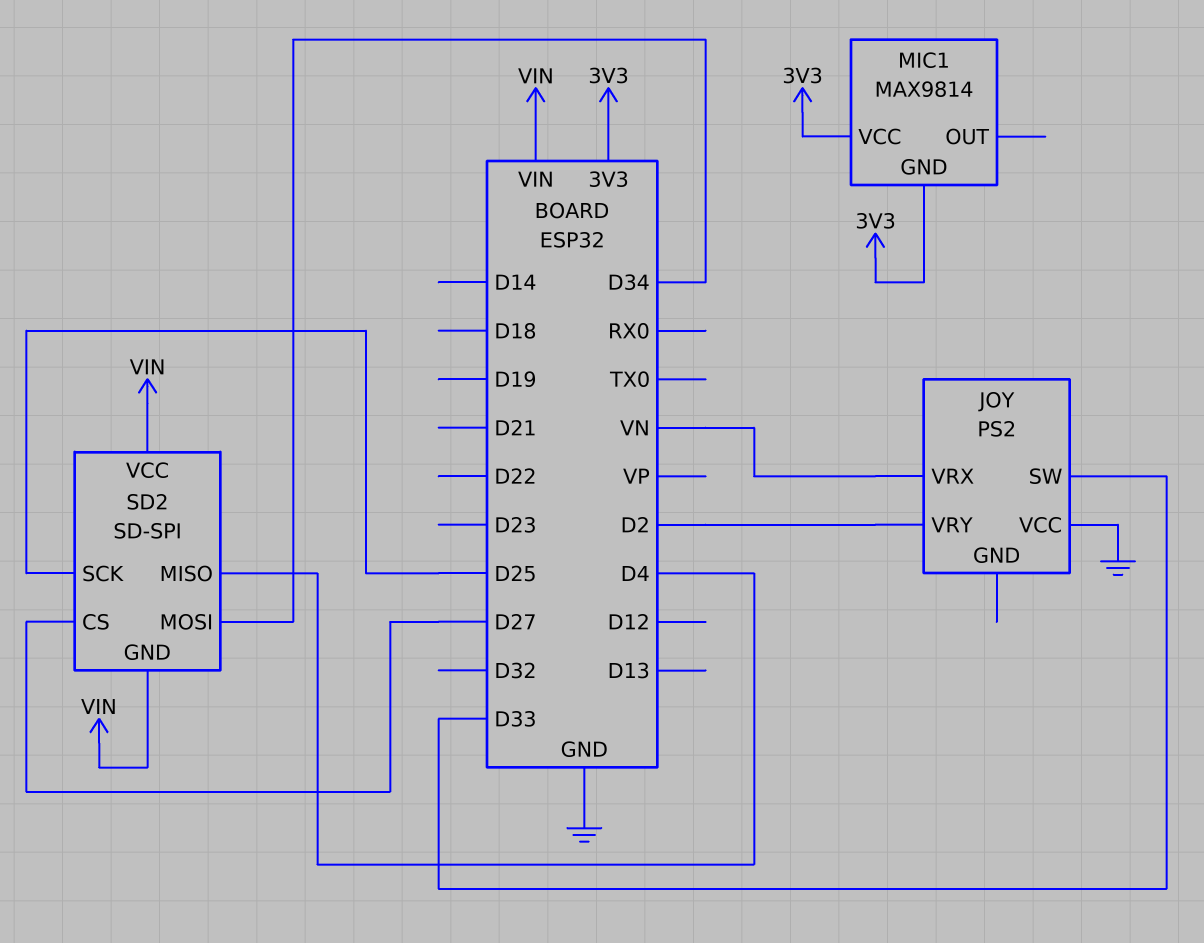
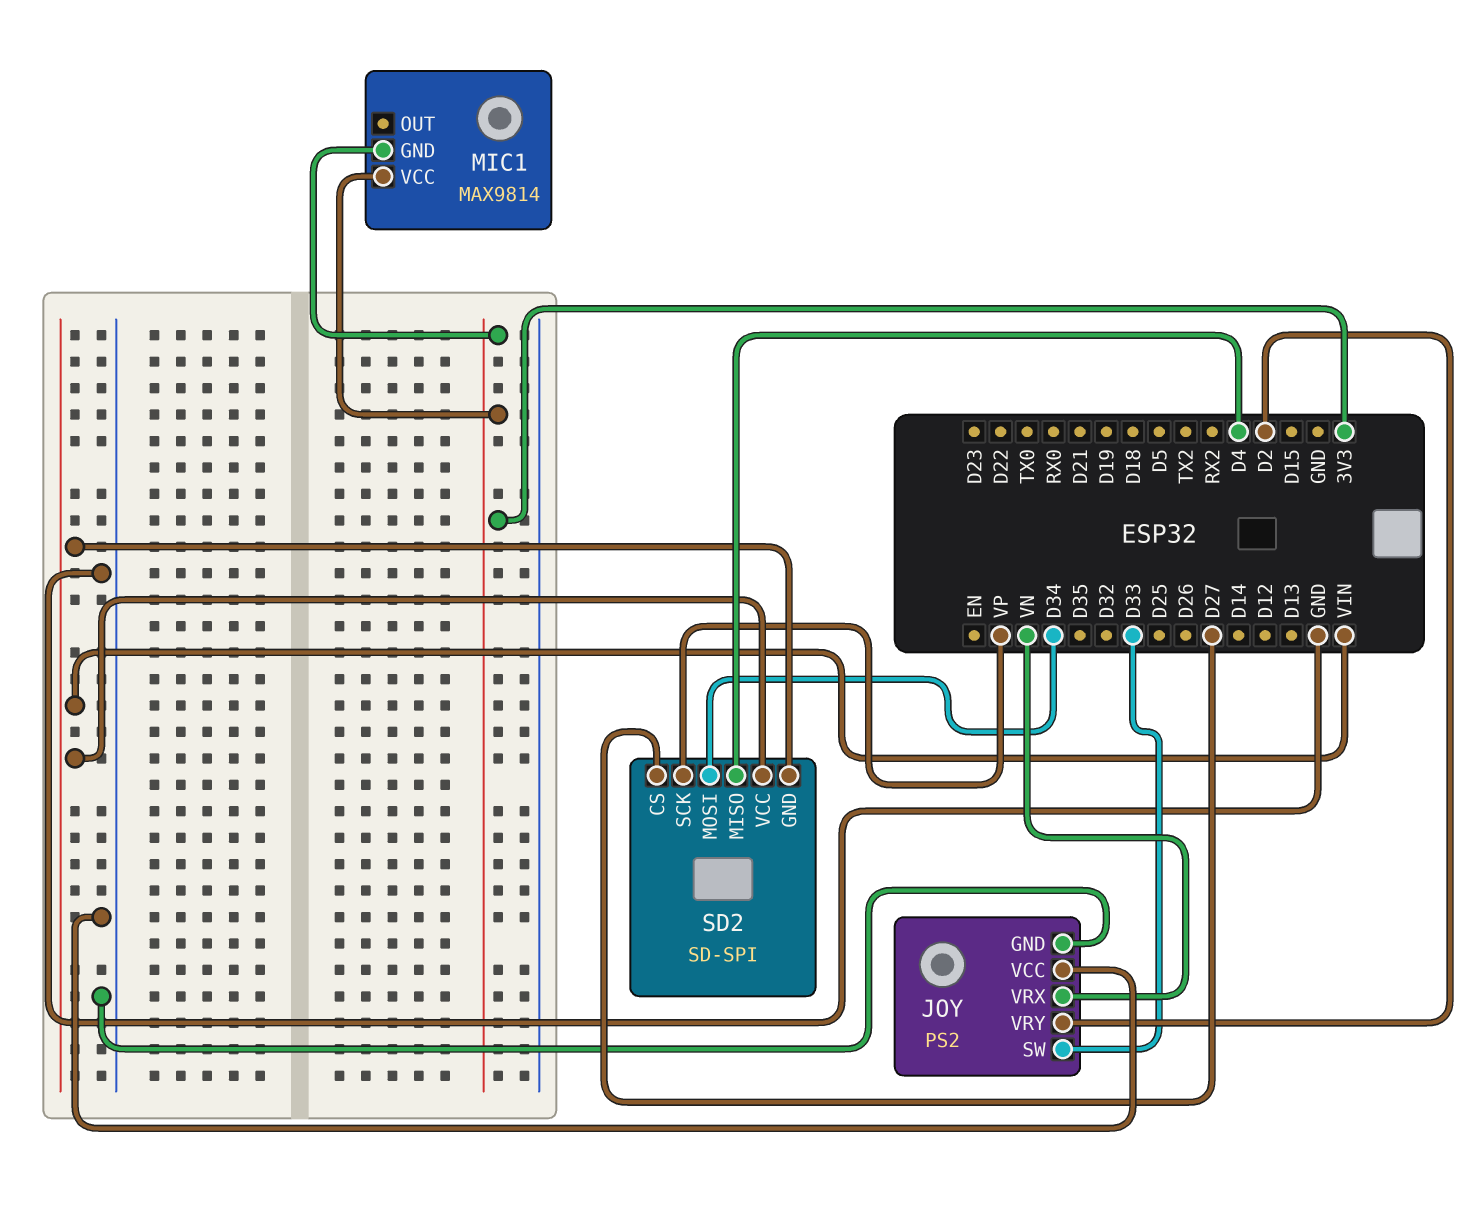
JOY pin GND: none -> GND
SD2 pin SCK: D25 -> VP

